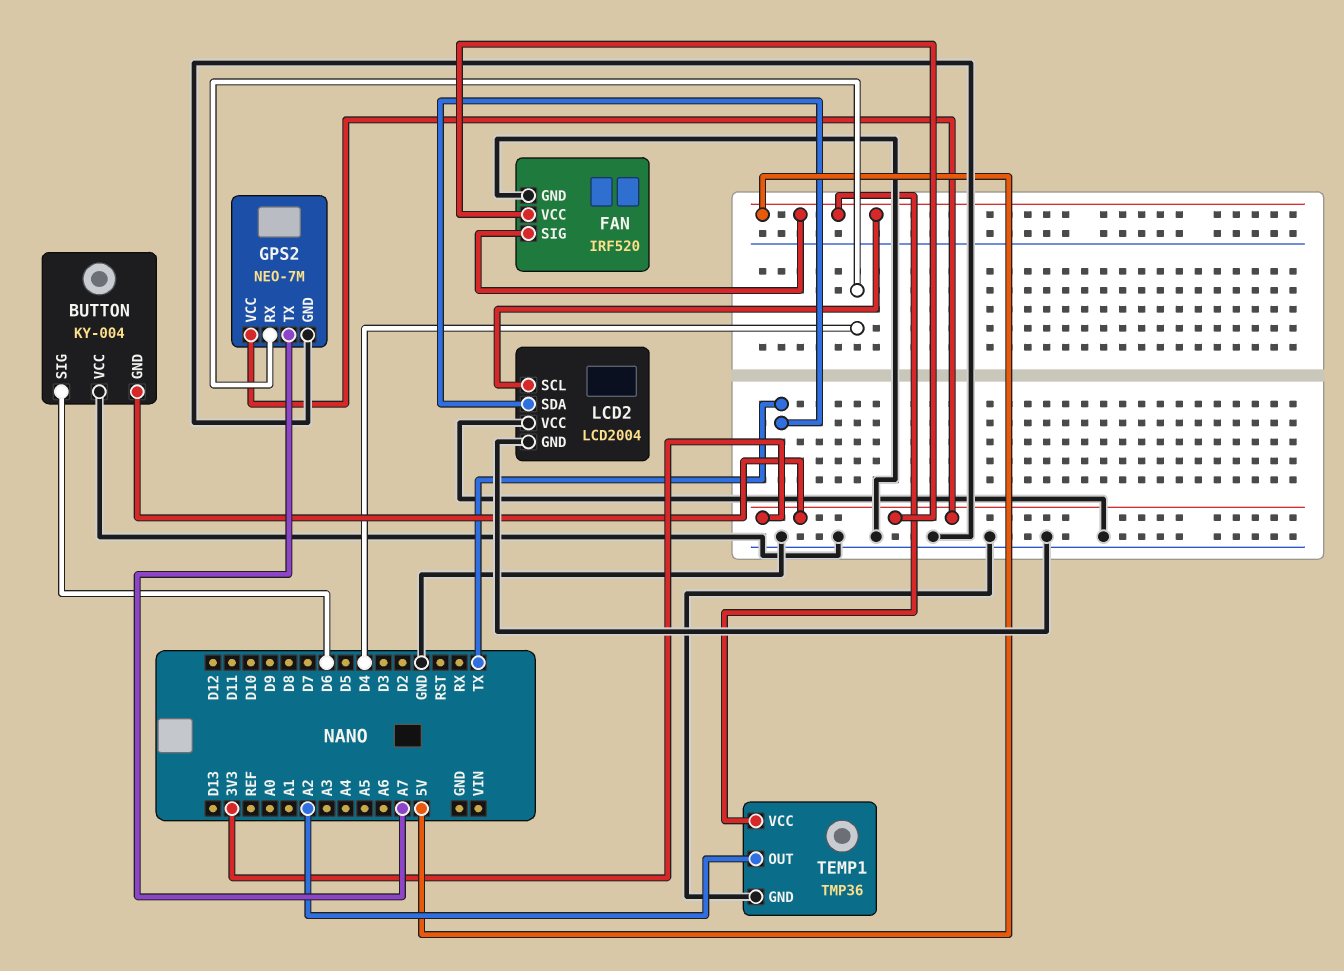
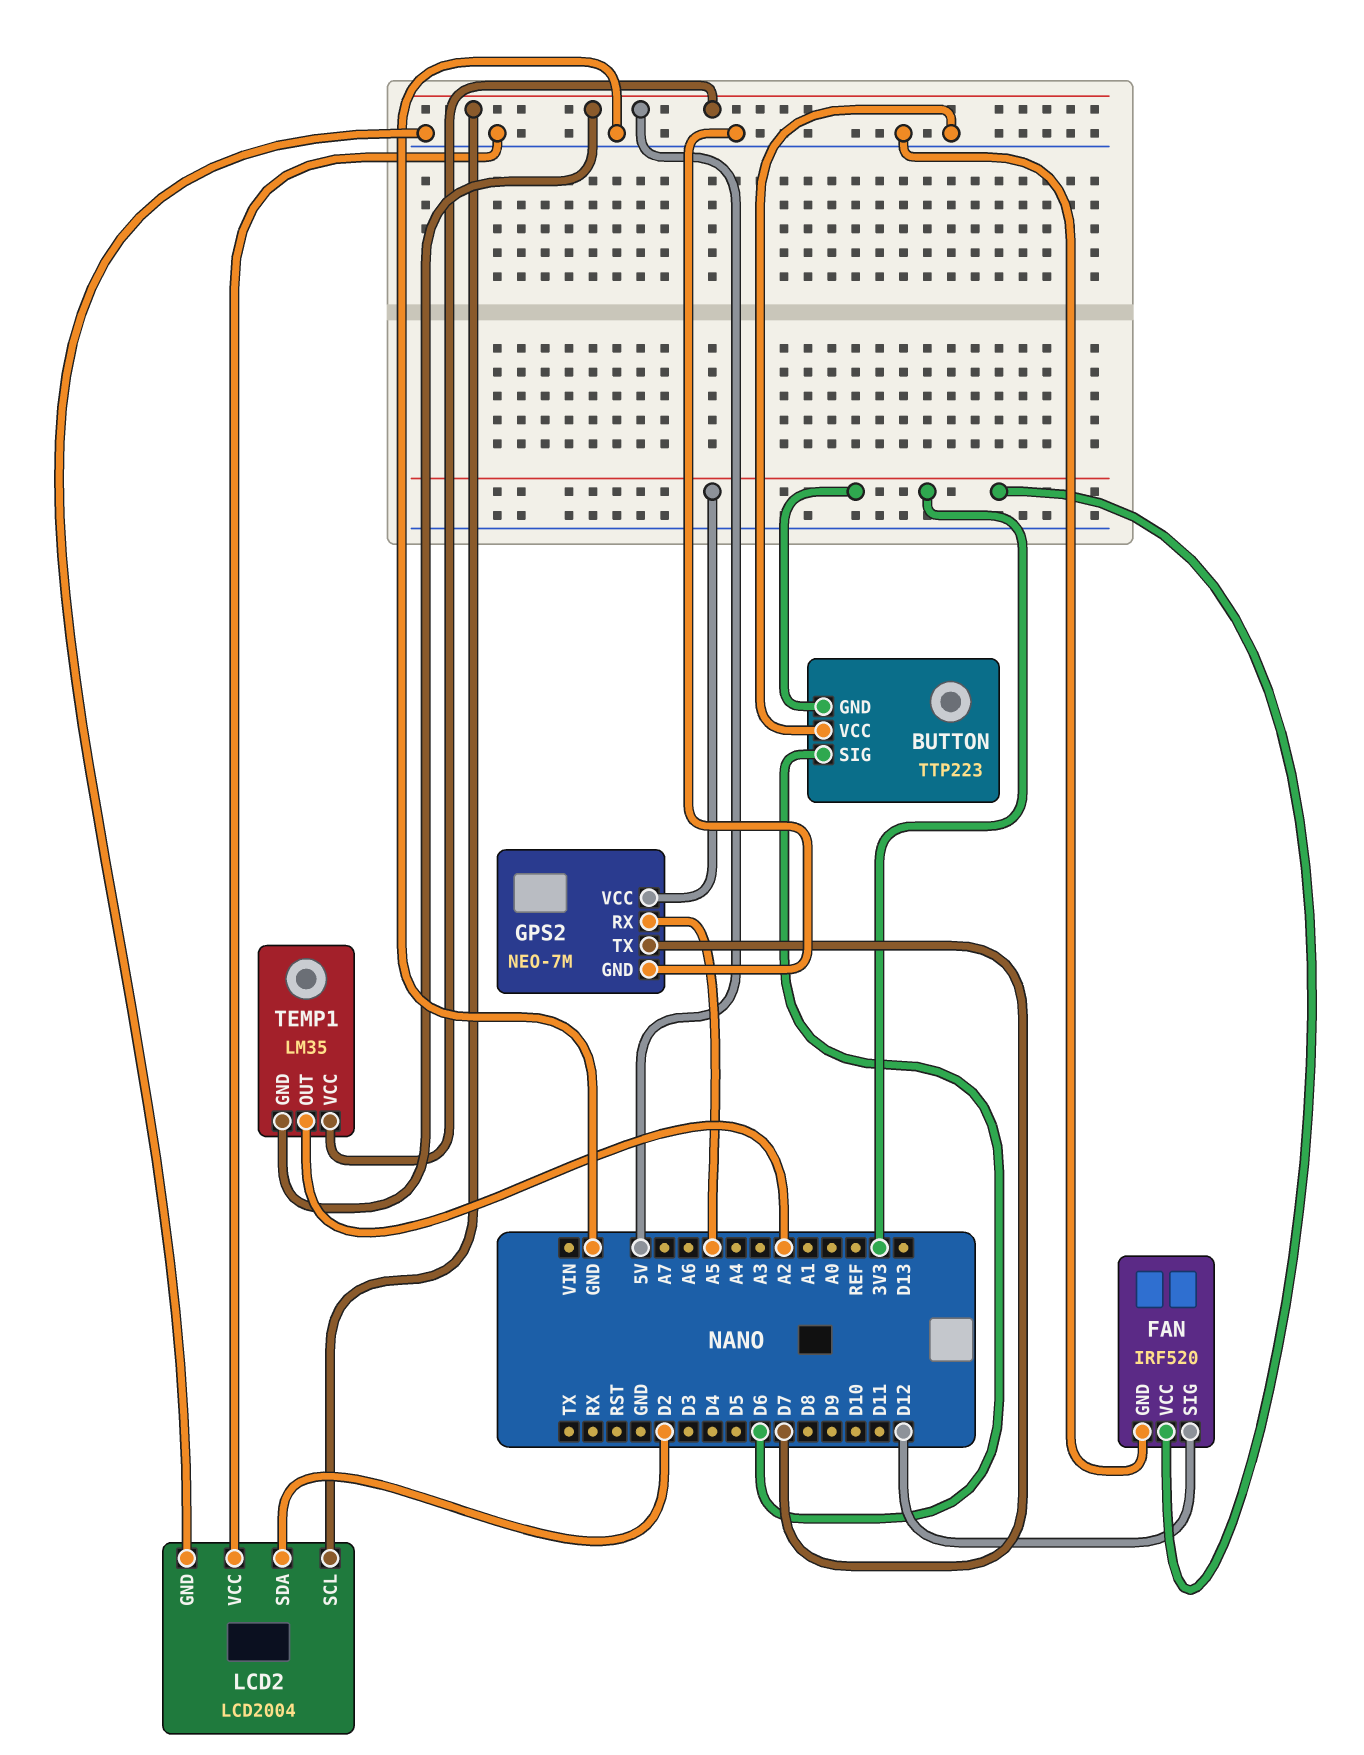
BUTTON: KY-004 -> TTP223
FAN pin SIG: 5V -> D12
GPS2 pin RX: D4 -> A5
GPS2 pin TX: A7 -> D7
LCD2 pin SDA: TX -> D2
TEMP1: TMP36 -> LM35
TEMP1 pin GND: GND -> 5V

